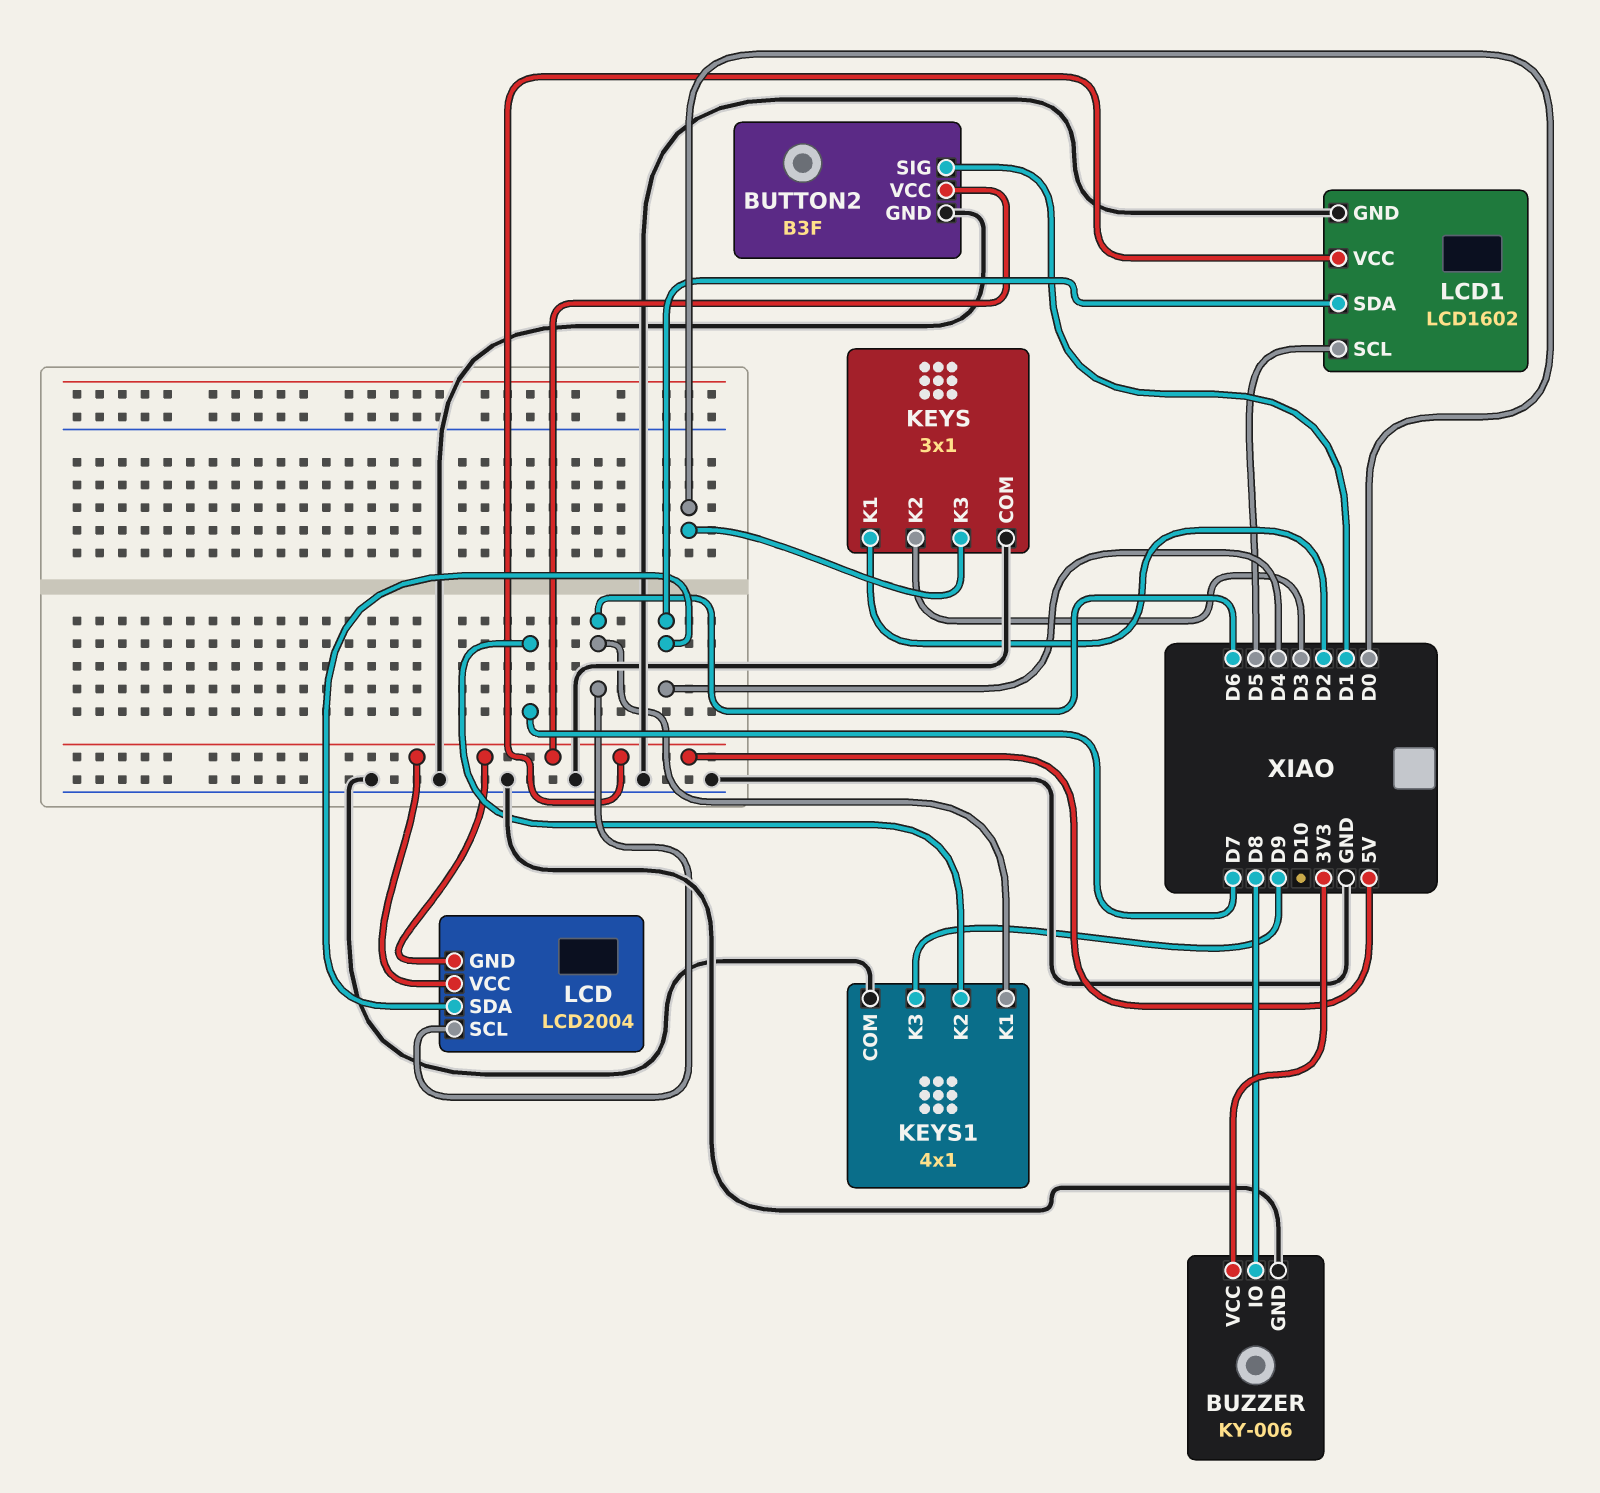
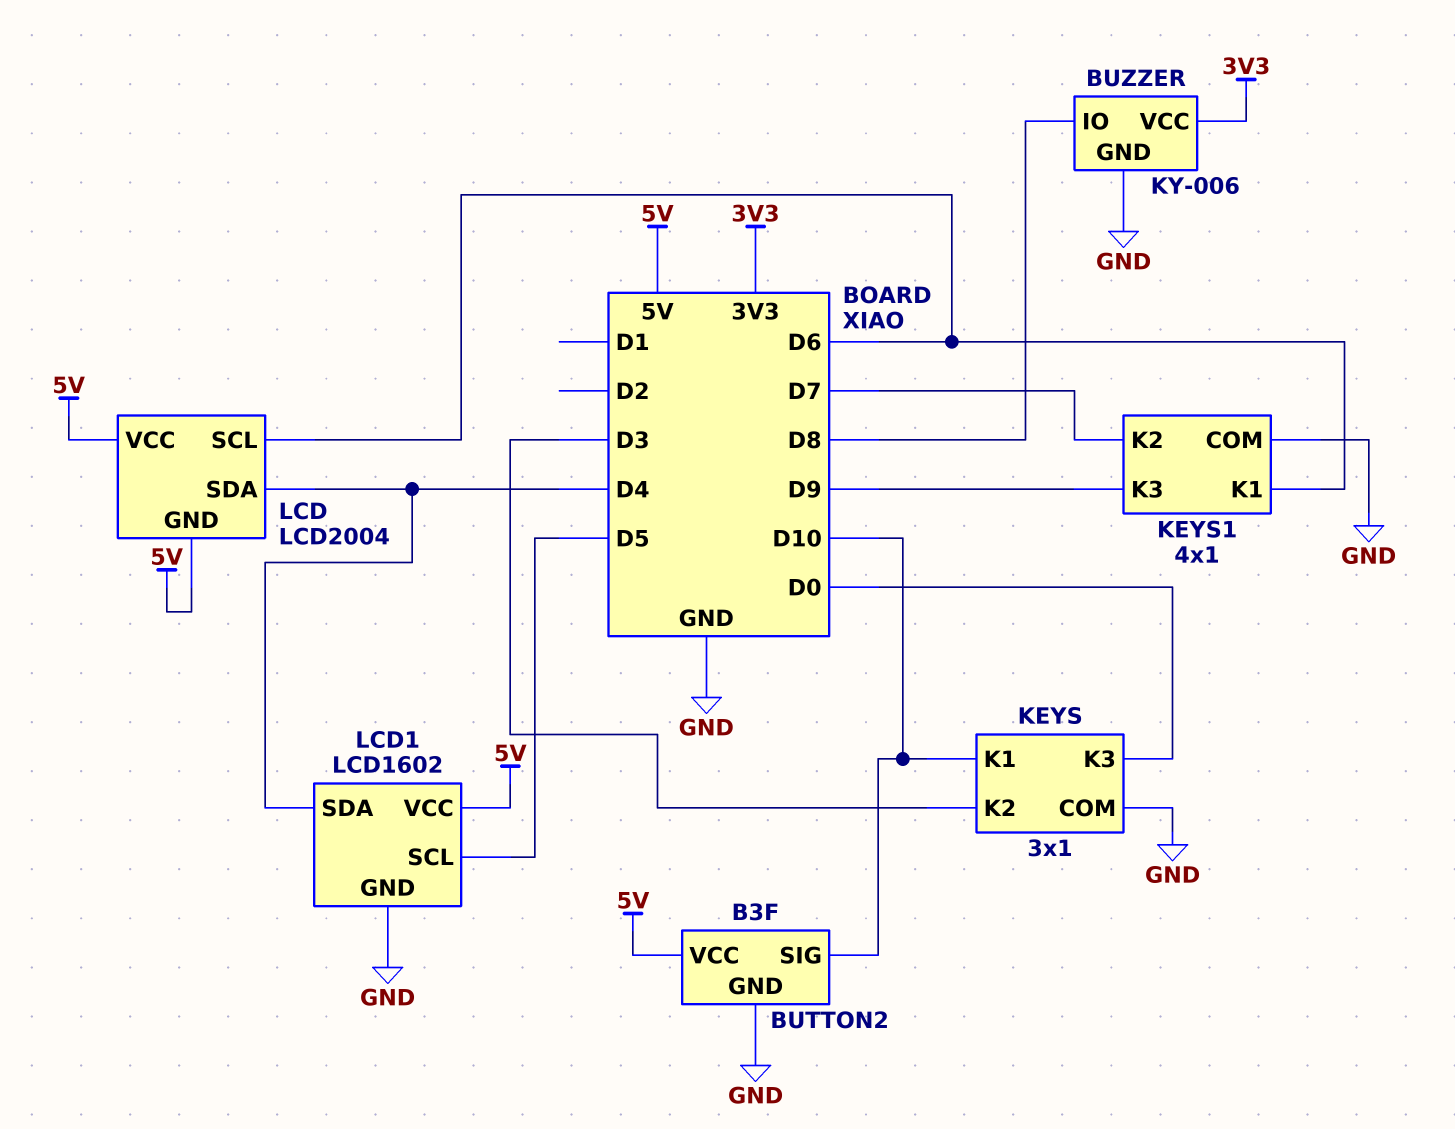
BUTTON2 pin SIG: D1 -> D10
KEYS pin K1: D2 -> D10

